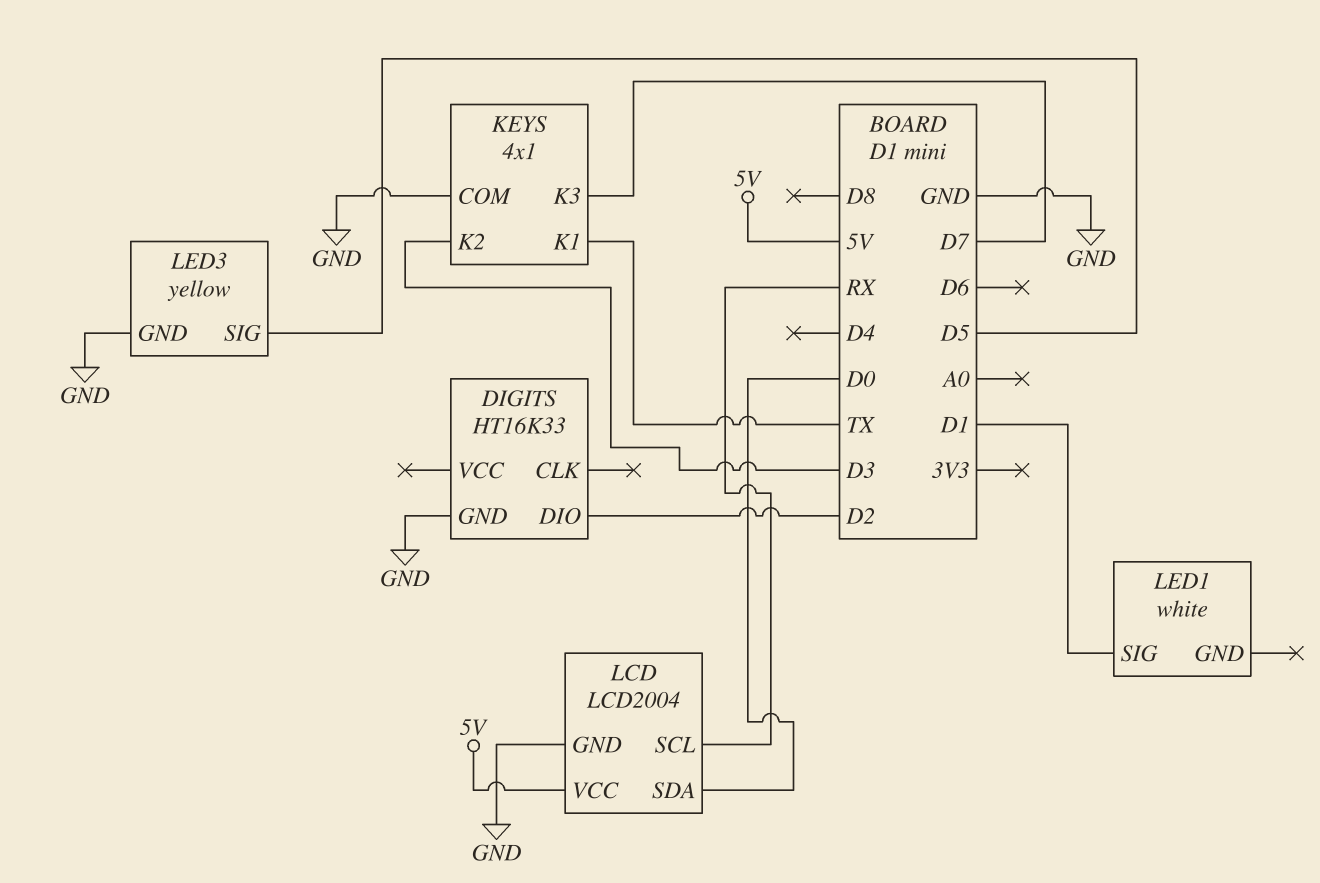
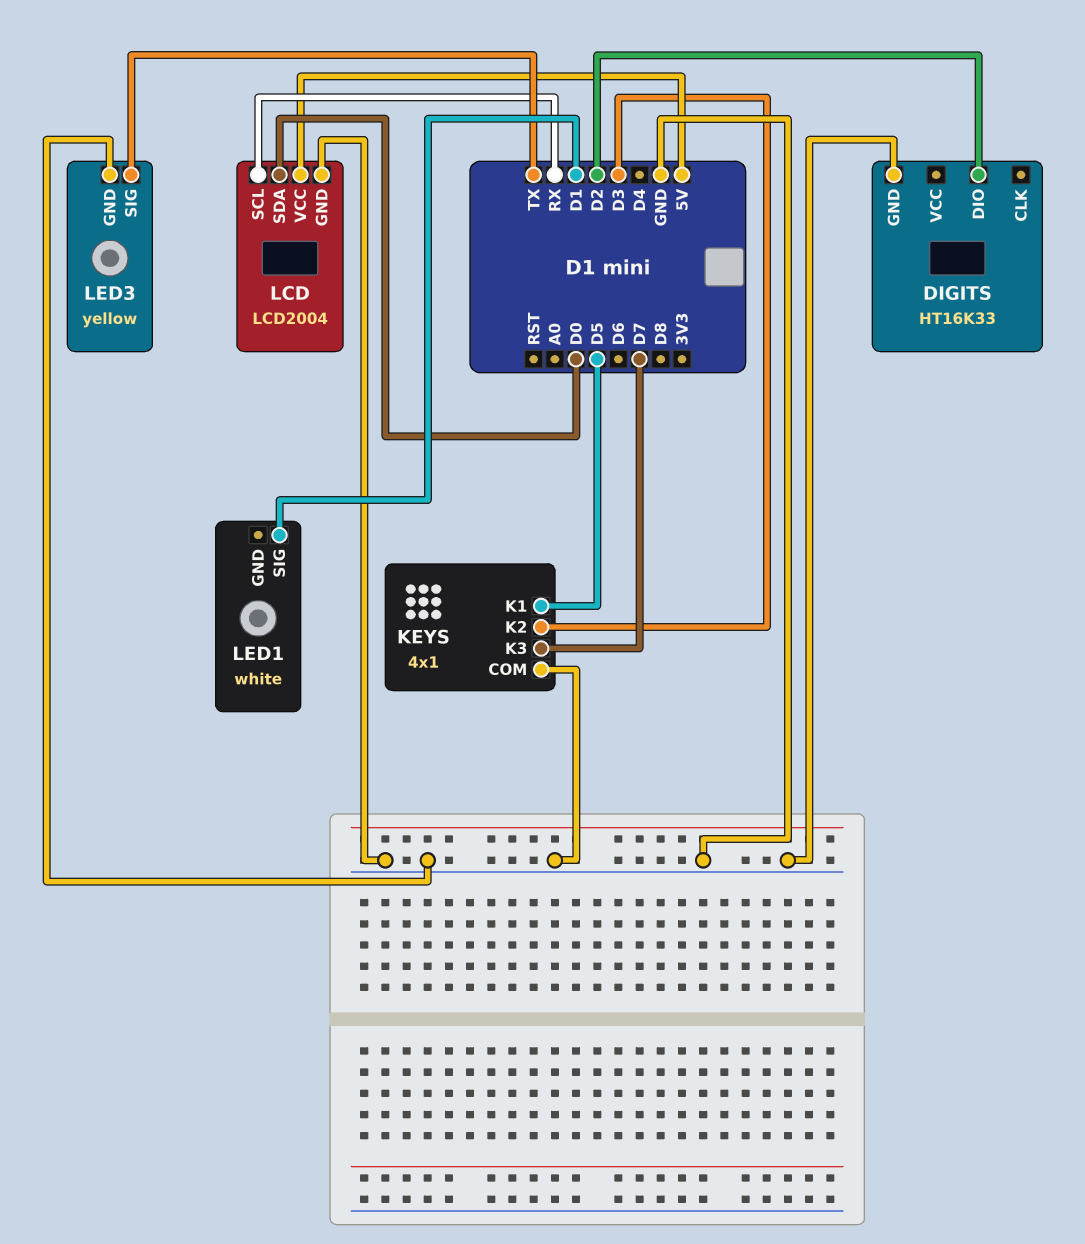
KEYS pin K1: TX -> D5
LED3 pin SIG: D5 -> TX

